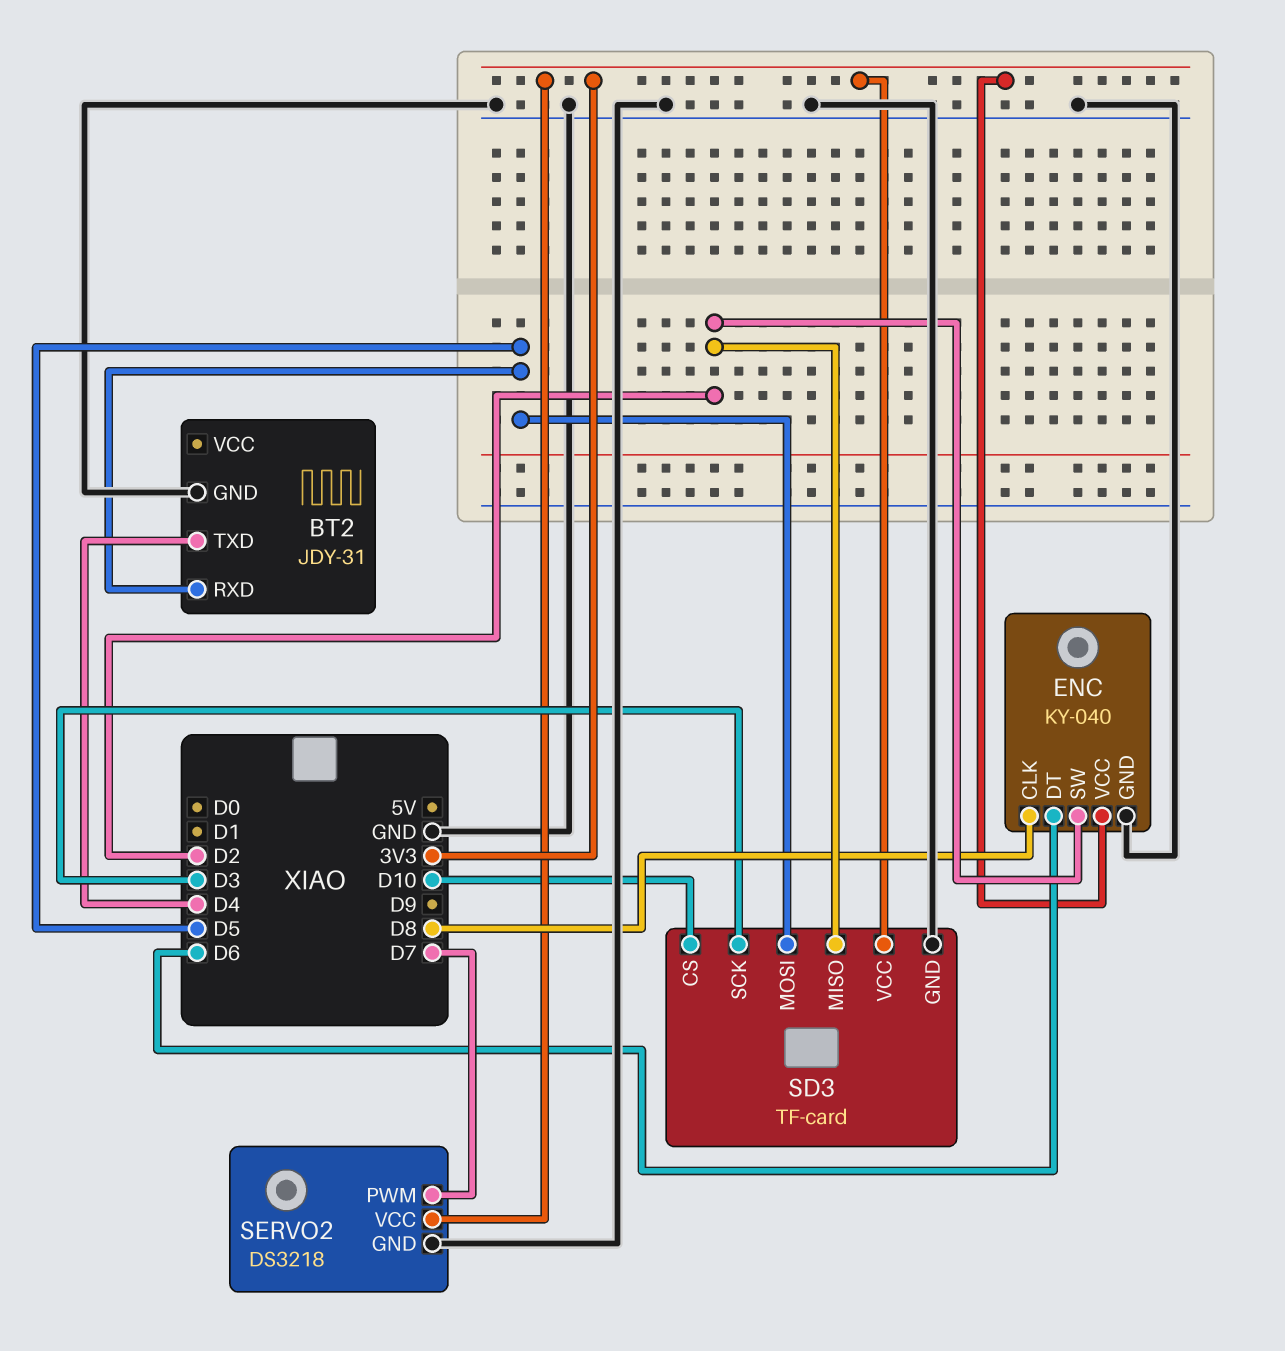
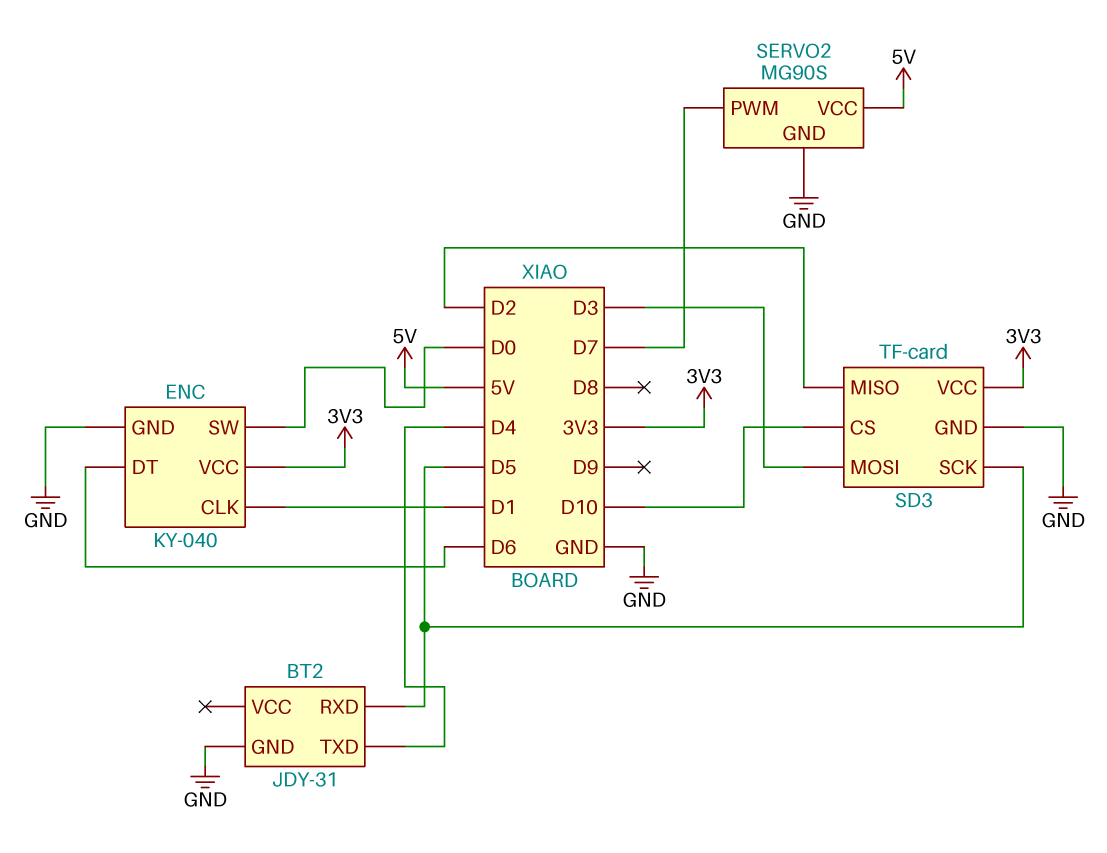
ENC pin CLK: D8 -> D1
ENC pin SW: D2 -> D0
SD3 pin MOSI: D5 -> D3
SD3 pin SCK: D3 -> D5
SERVO2: DS3218 -> MG90S
SERVO2 pin VCC: 3V3 -> 5V

